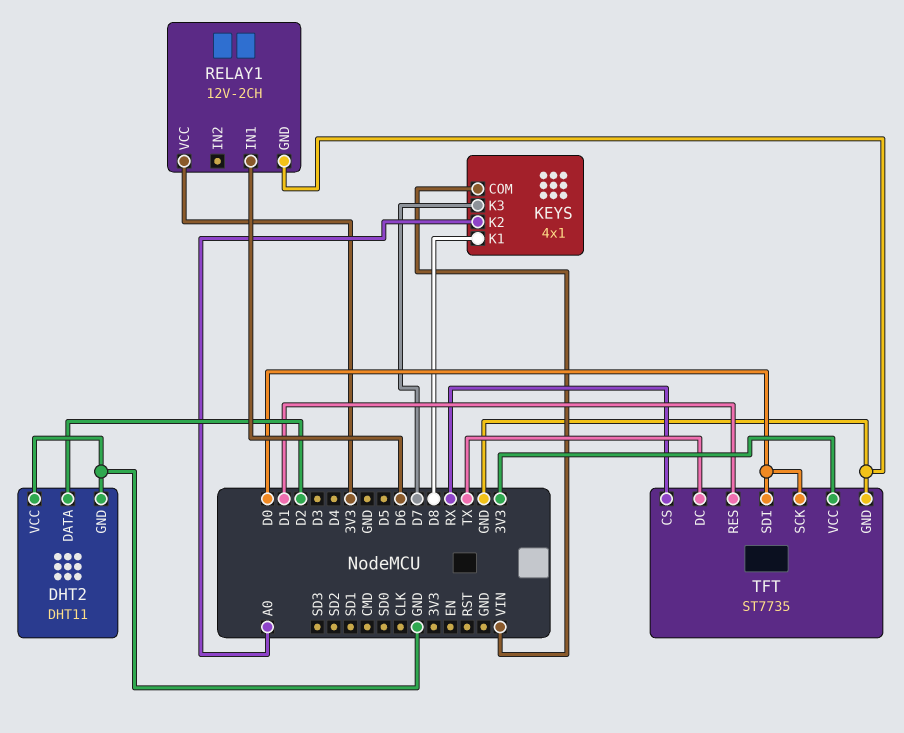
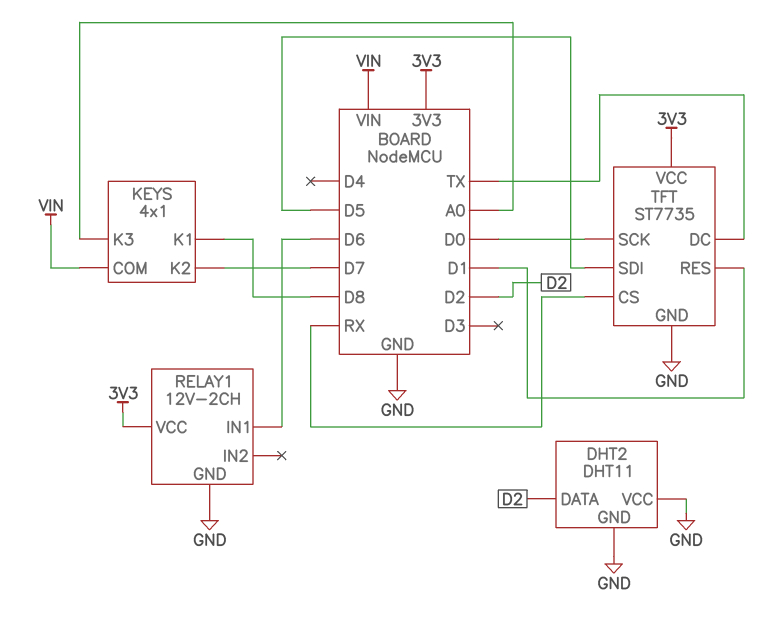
KEYS pin K2: A0 -> D7
KEYS pin K3: D7 -> A0
TFT pin SDI: D0 -> D5

